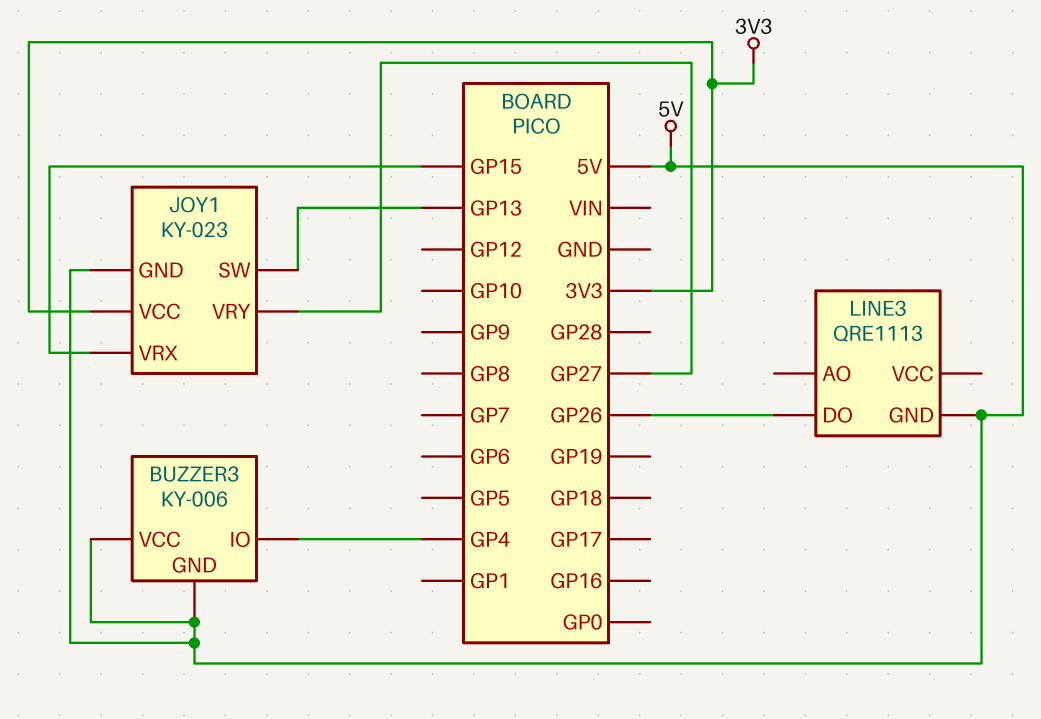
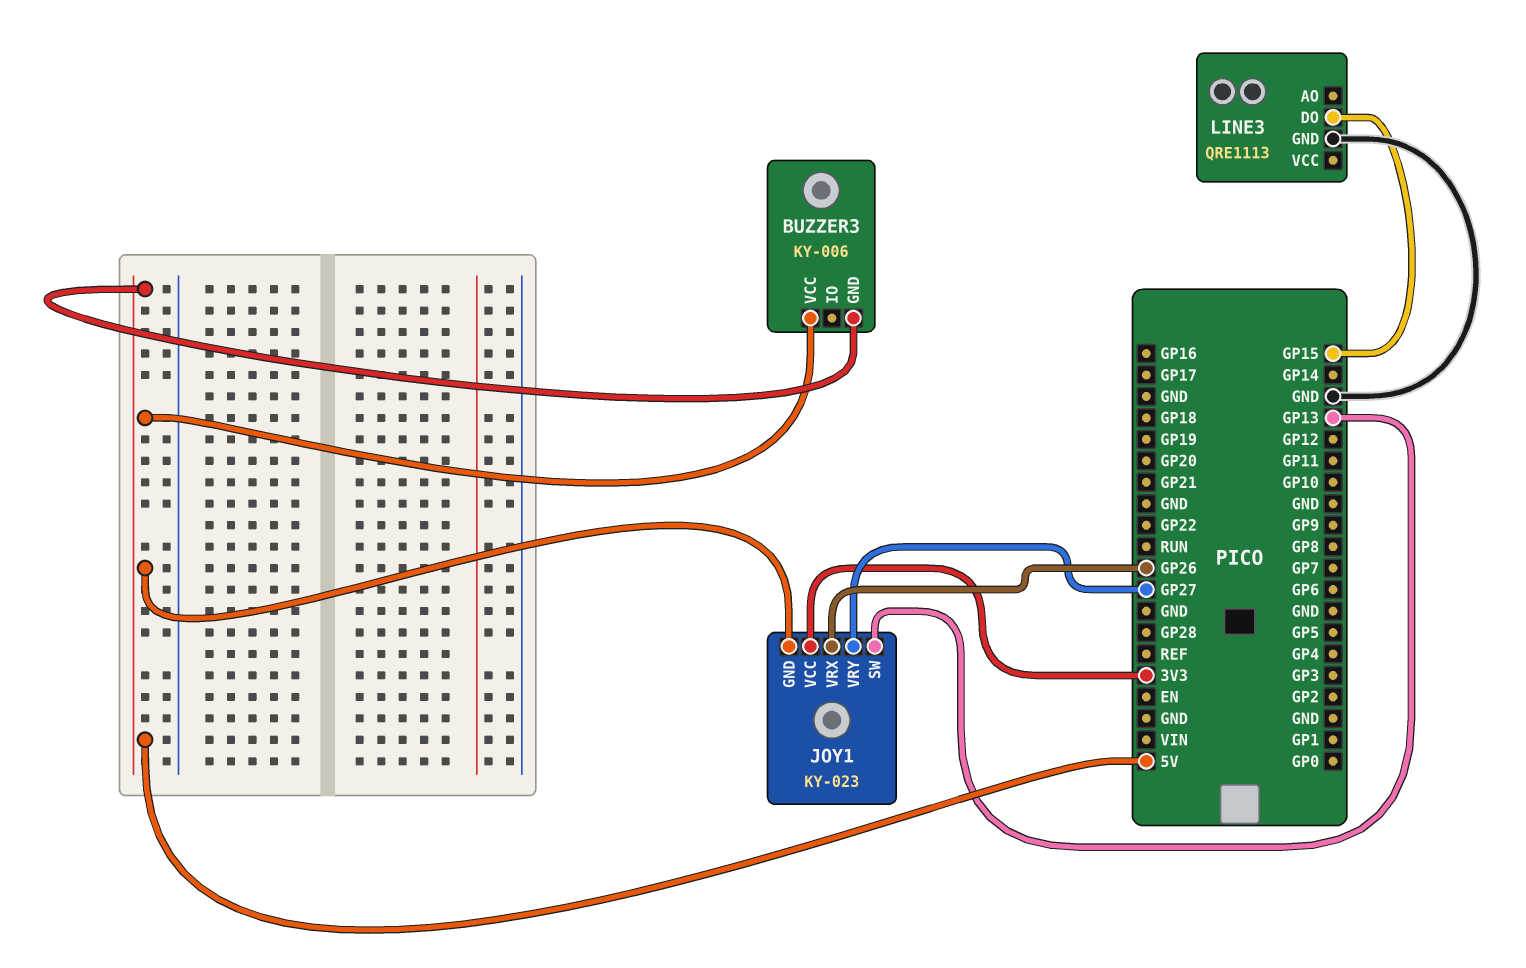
BUZZER3 pin IO: GP4 -> none
JOY1 pin VRX: GP15 -> GP26
LINE3 pin DO: GP26 -> GP15
LINE3 pin GND: 5V -> GND

